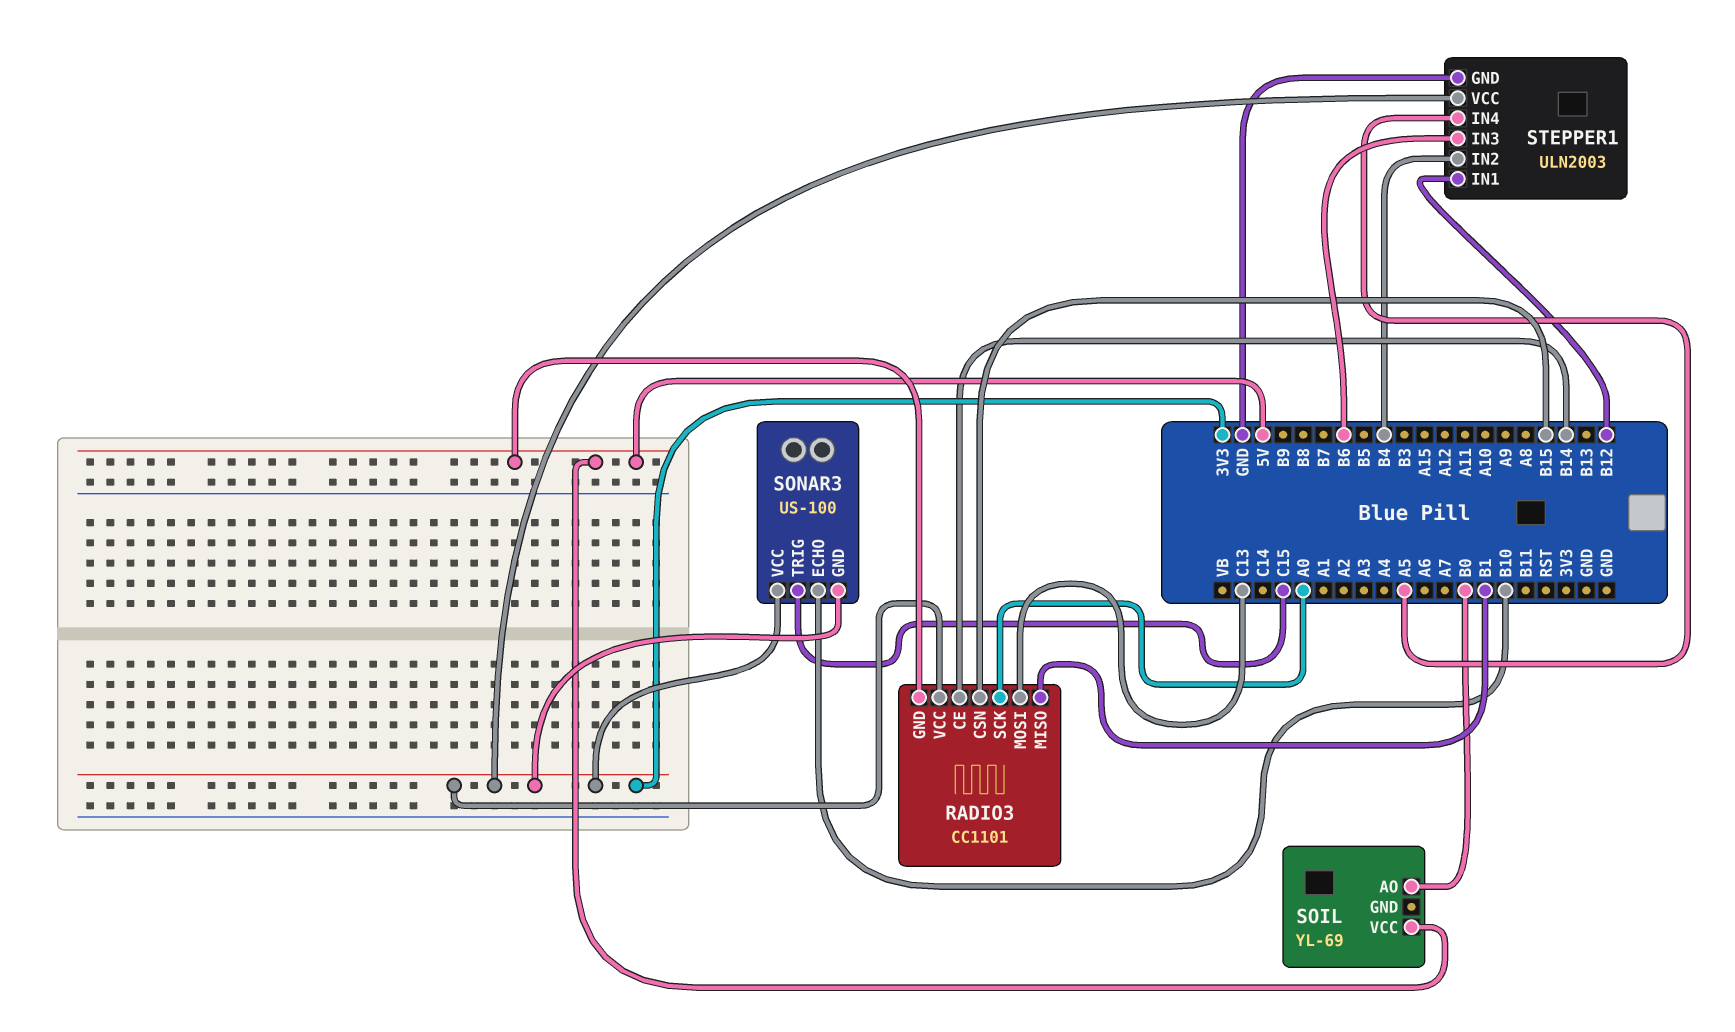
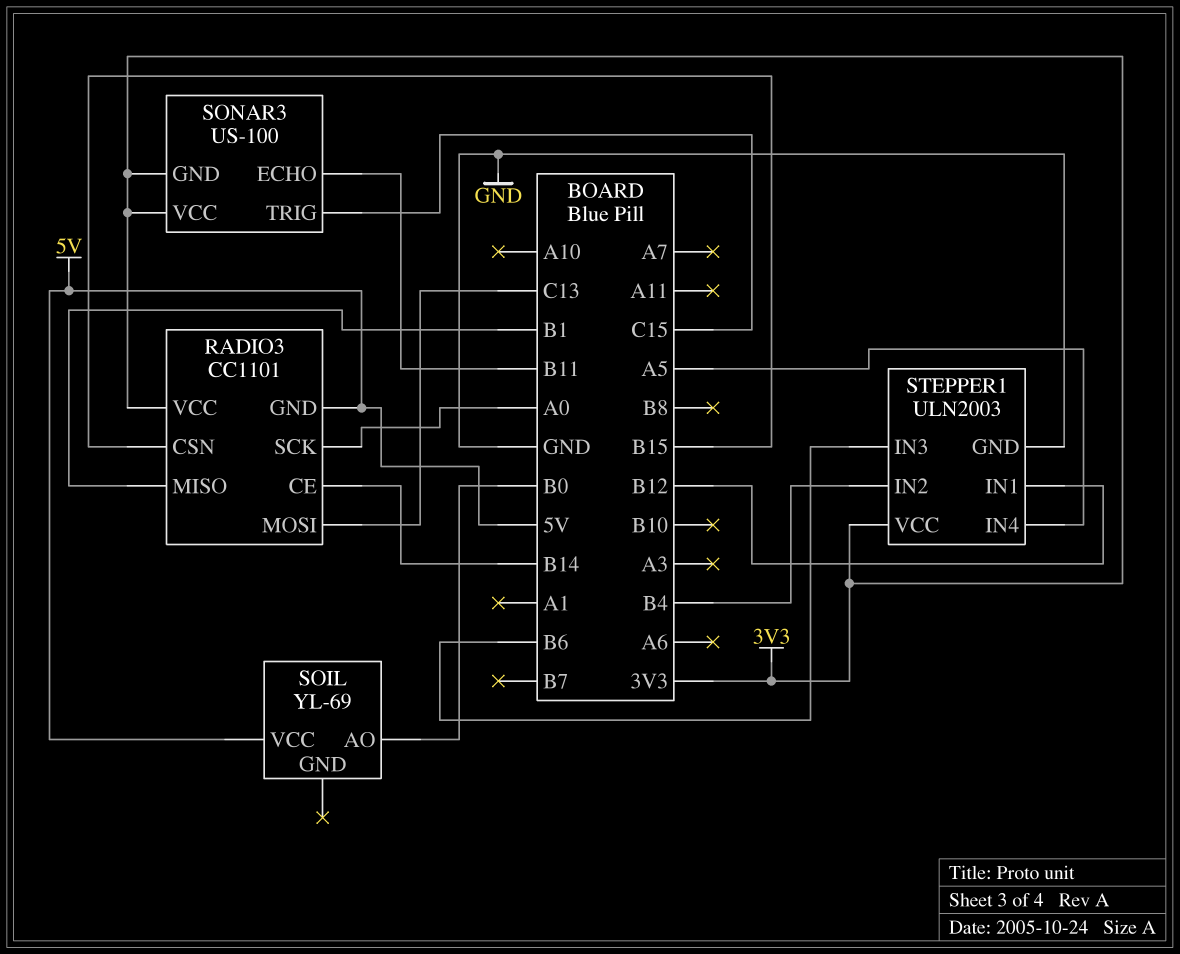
SONAR3 pin ECHO: B10 -> B11

